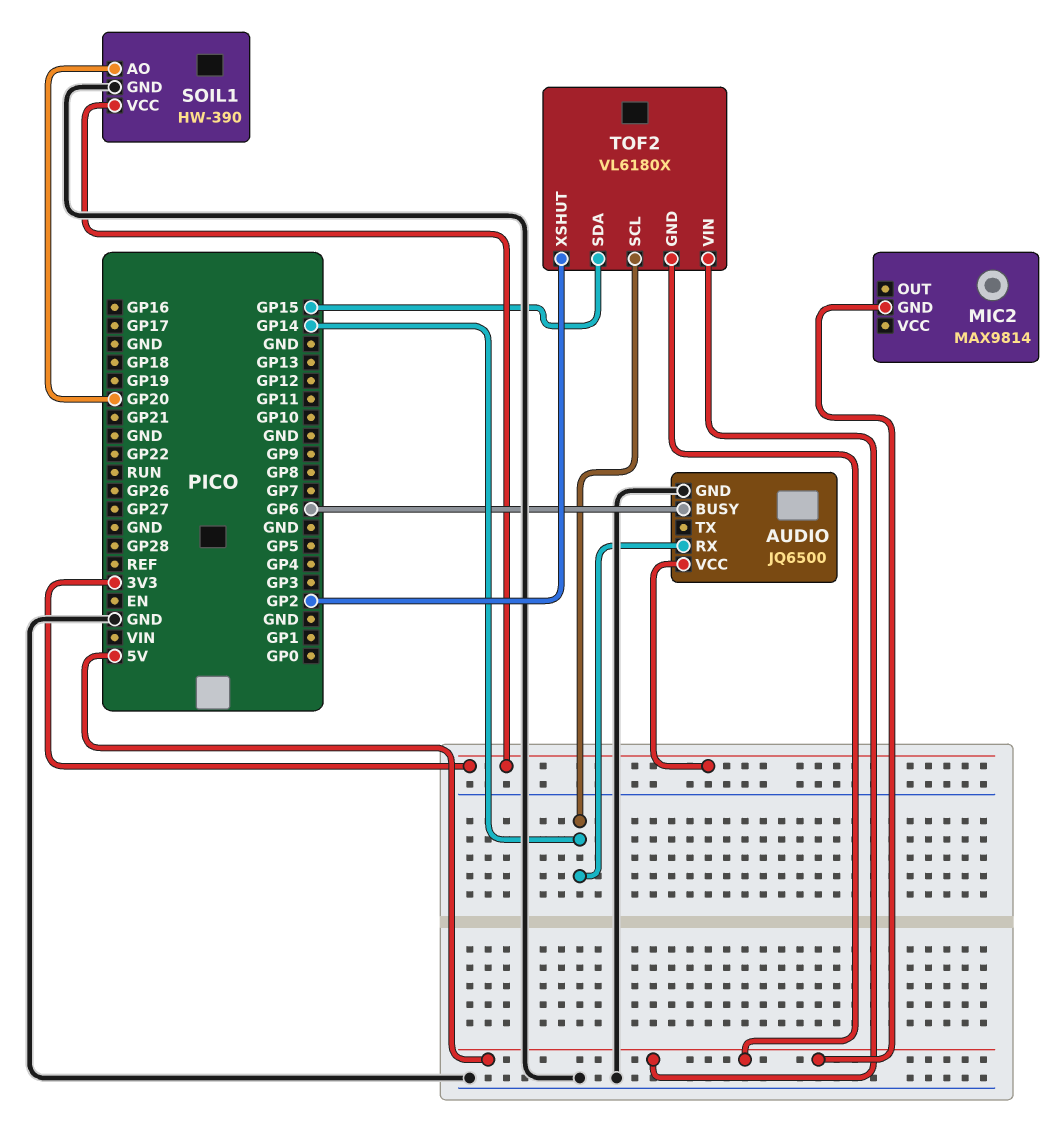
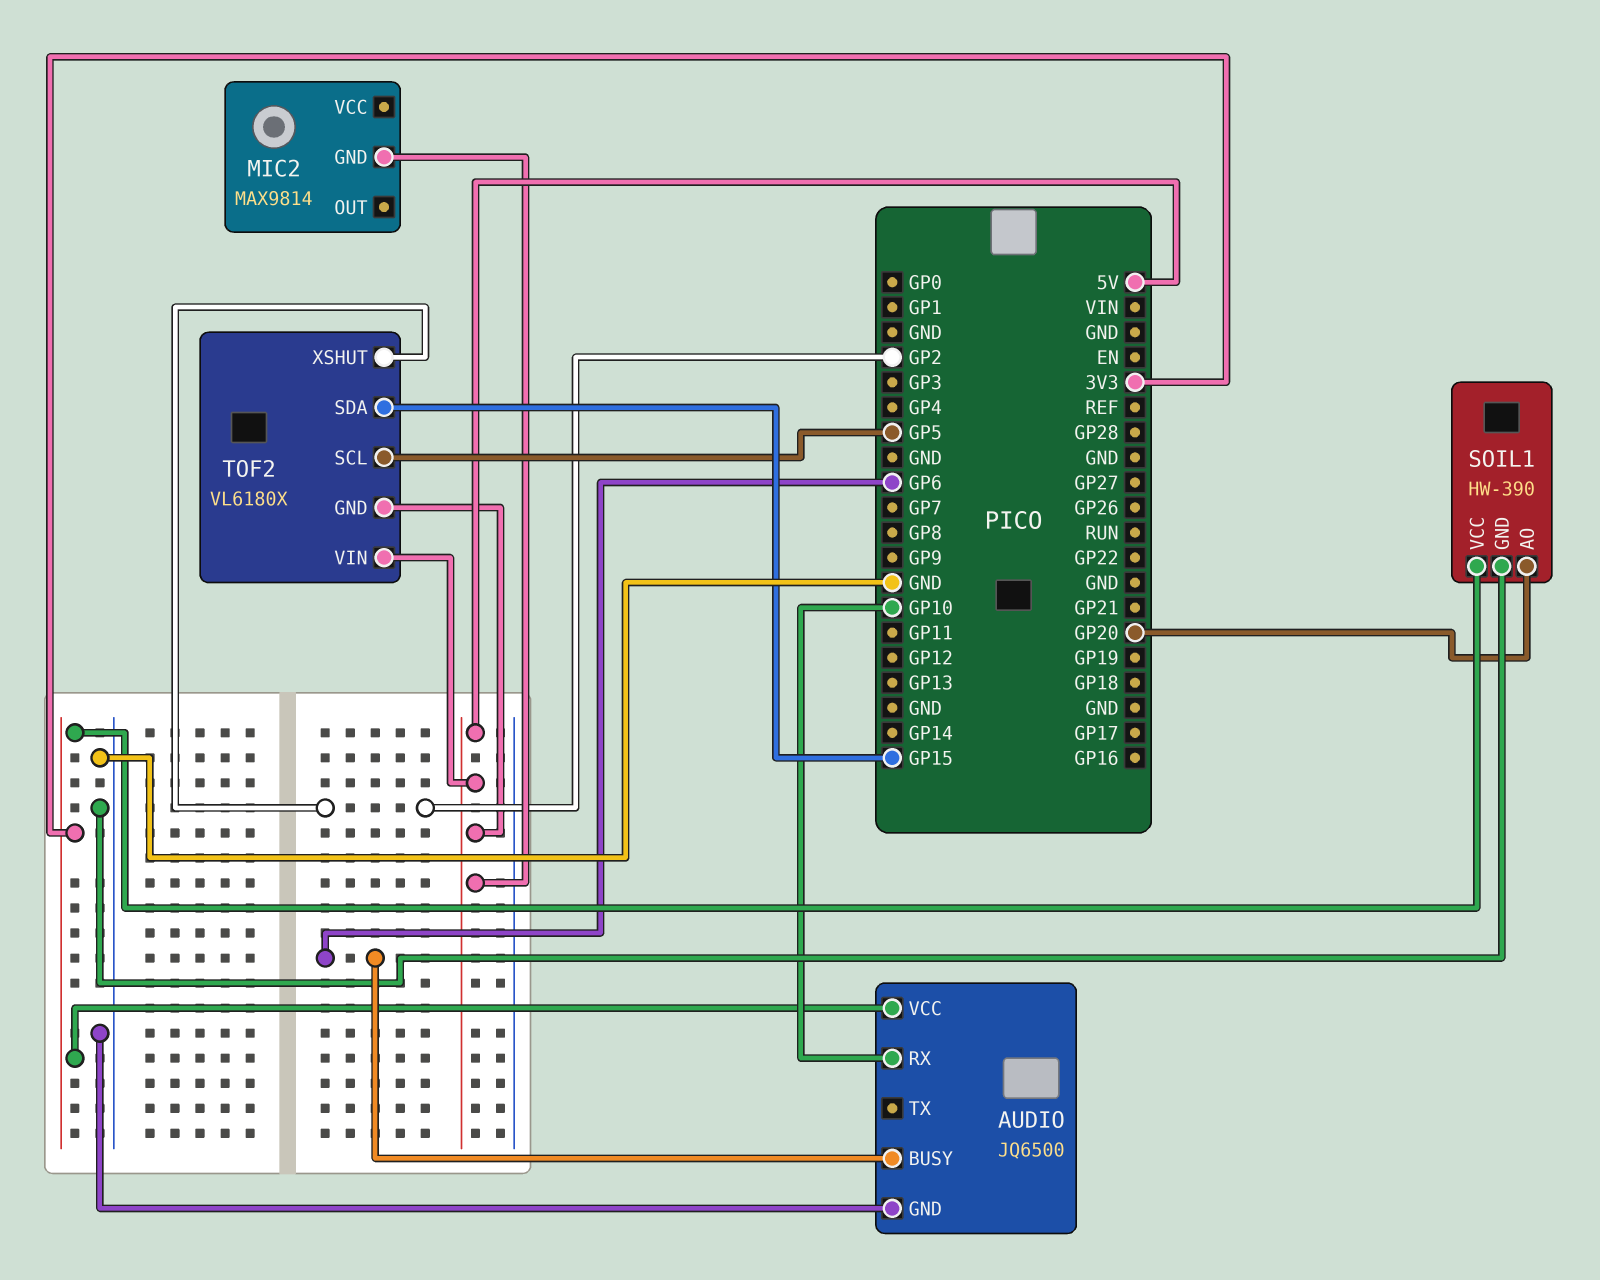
AUDIO pin RX: GP14 -> GP10
TOF2 pin SCL: GP14 -> GP5

